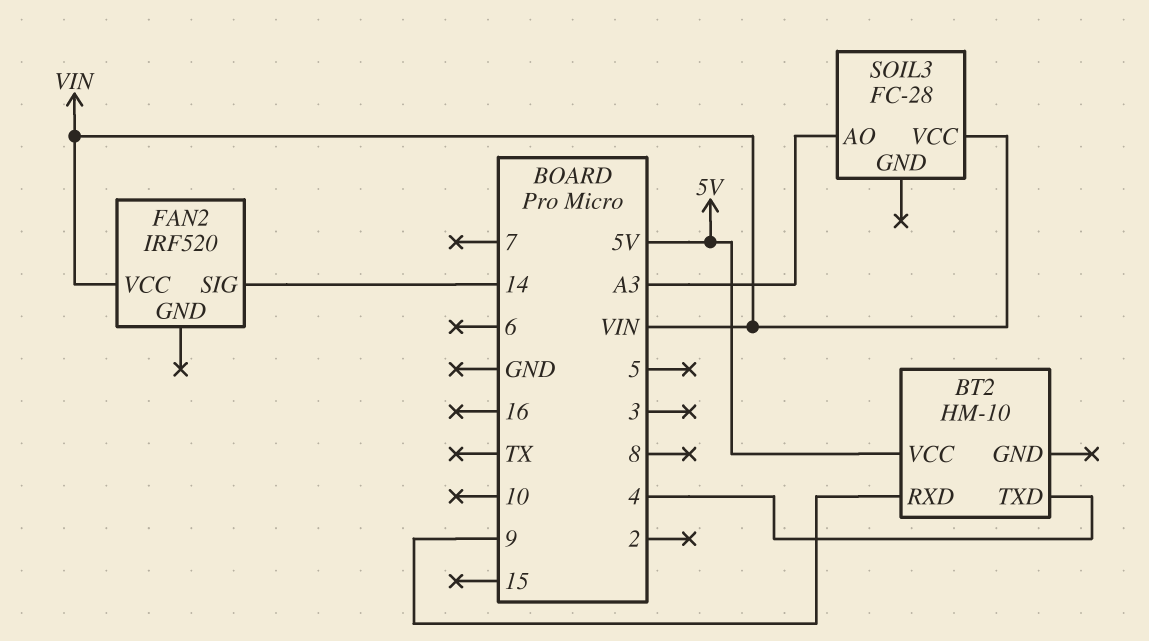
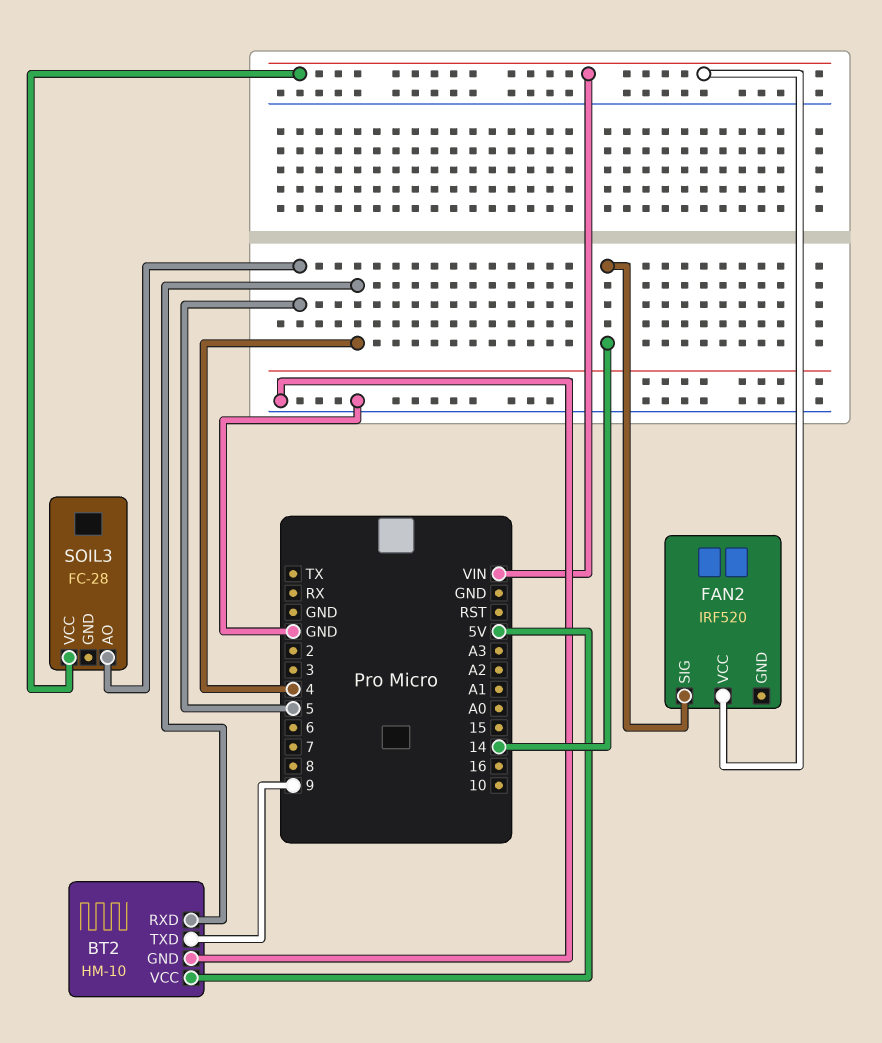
BT2 pin GND: none -> GND
BT2 pin RXD: 9 -> 4
BT2 pin TXD: 4 -> 9
SOIL3 pin AO: A3 -> 5

